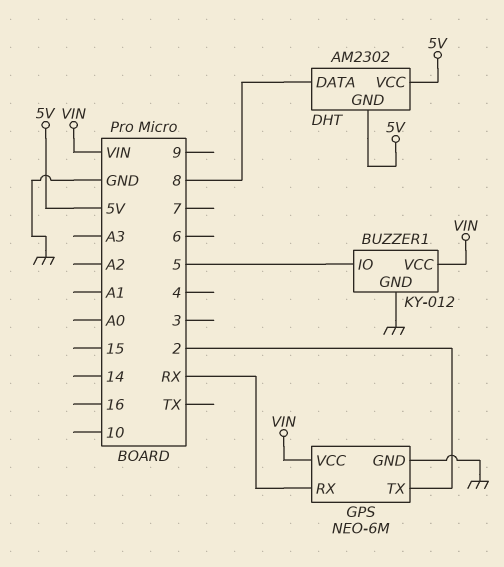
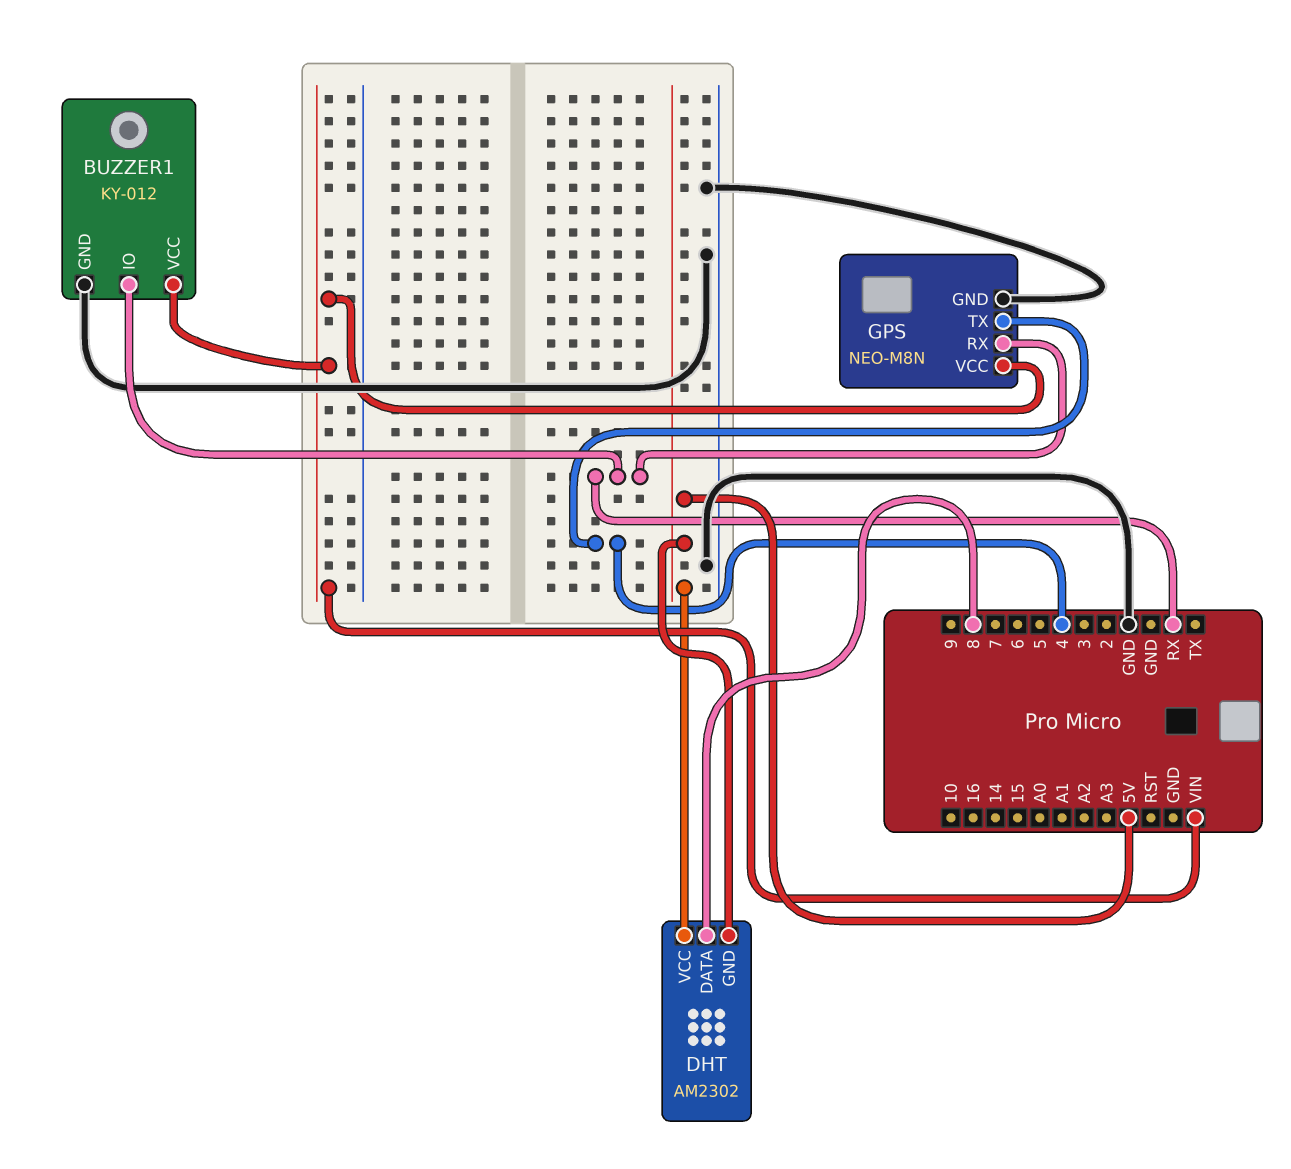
BUZZER1 pin IO: 5 -> RX
GPS: NEO-6M -> NEO-M8N
GPS pin TX: 2 -> 4

